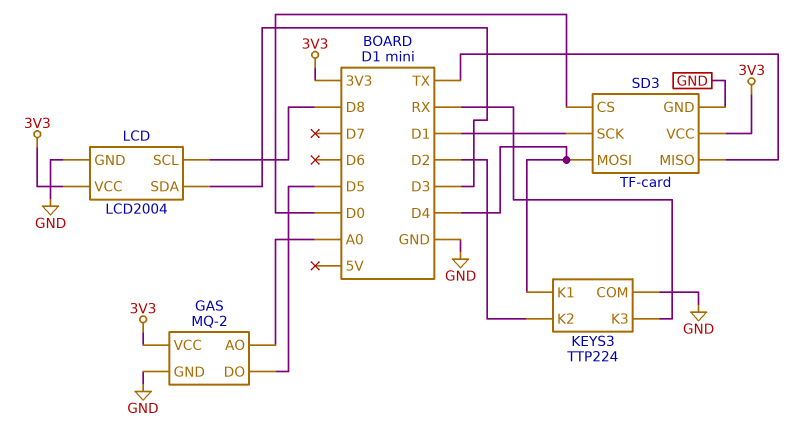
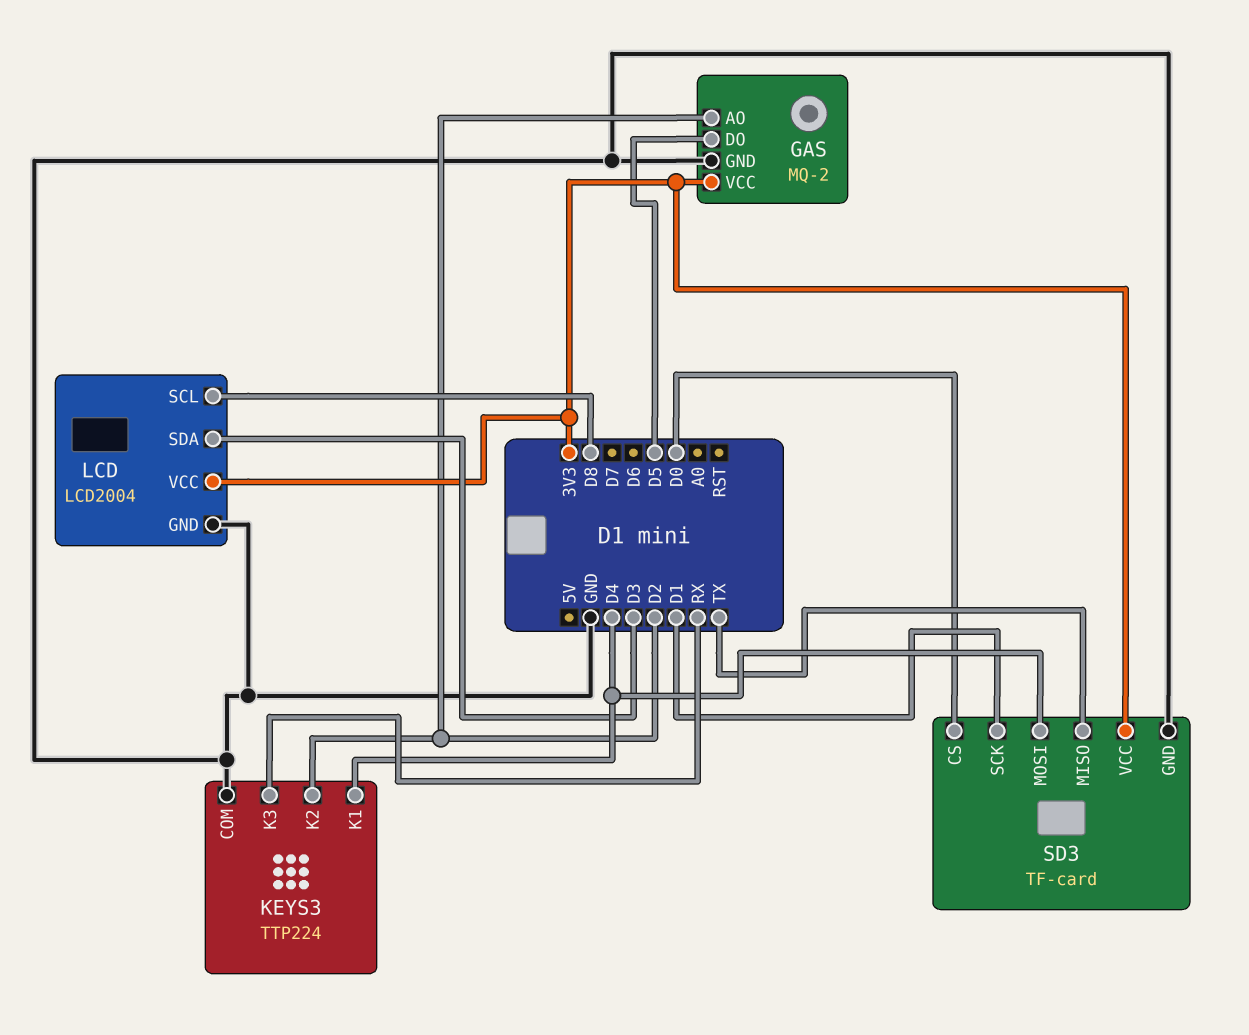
GAS pin AO: A0 -> D2

